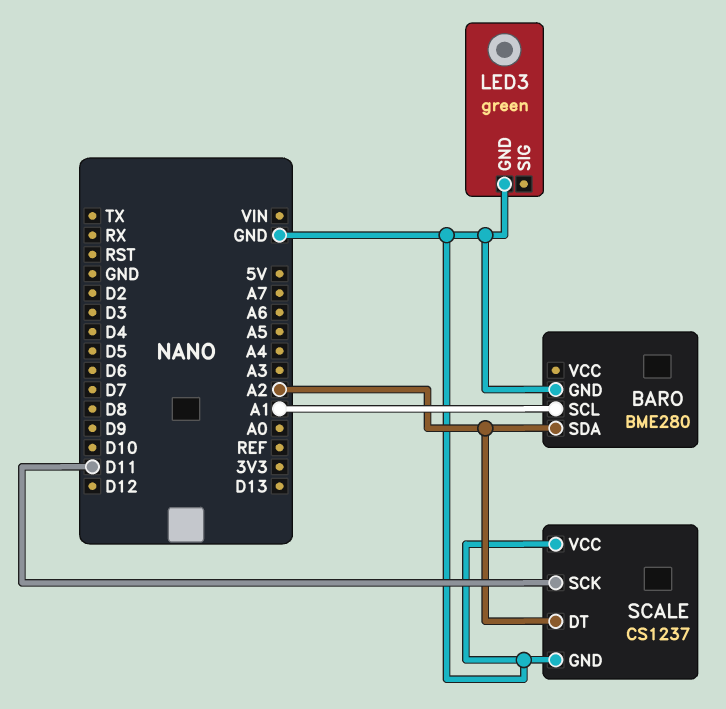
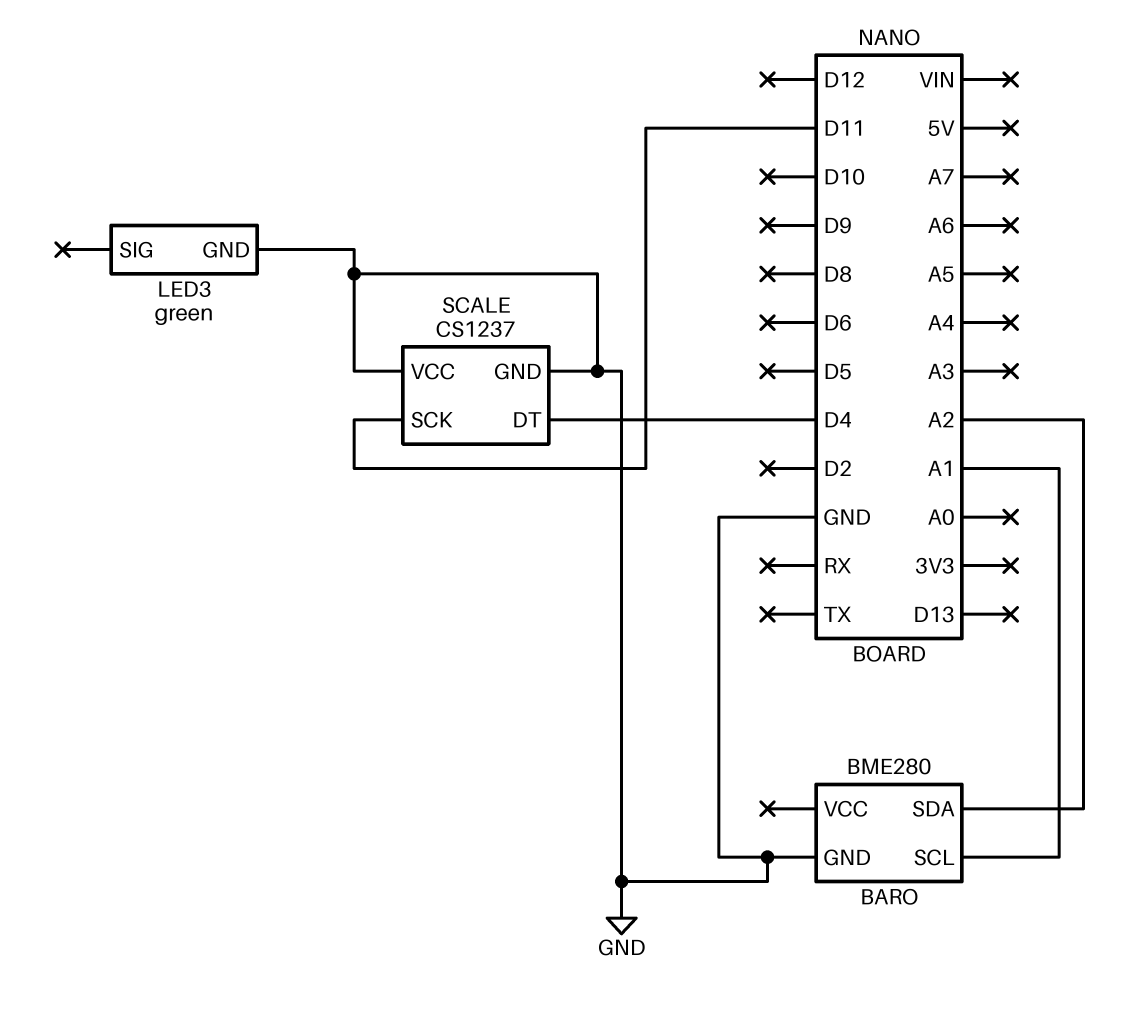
SCALE pin DT: A2 -> D4

